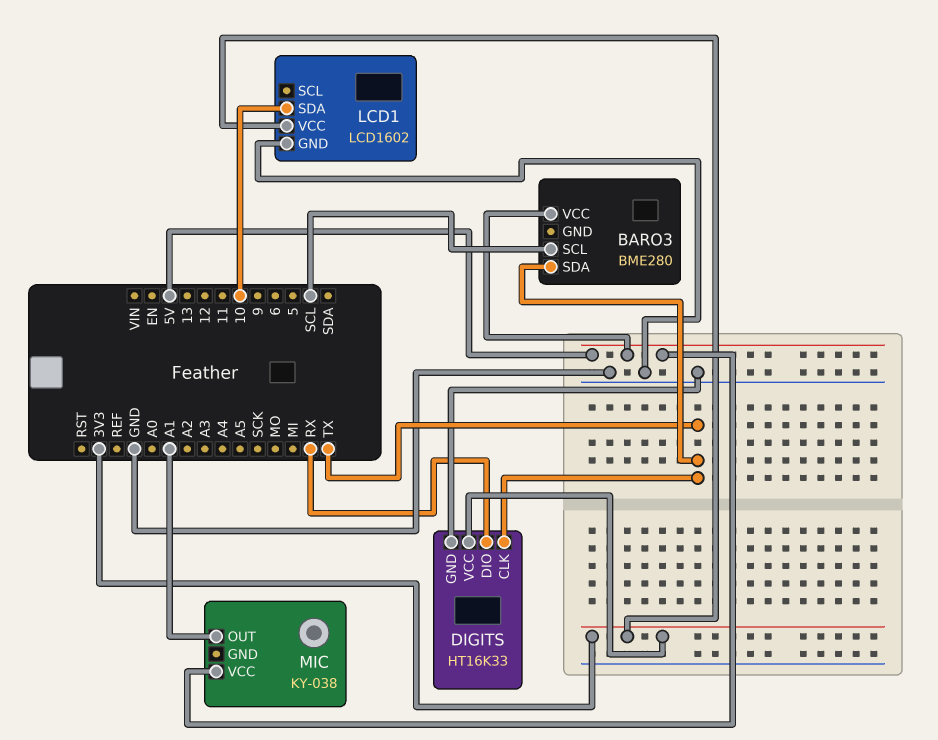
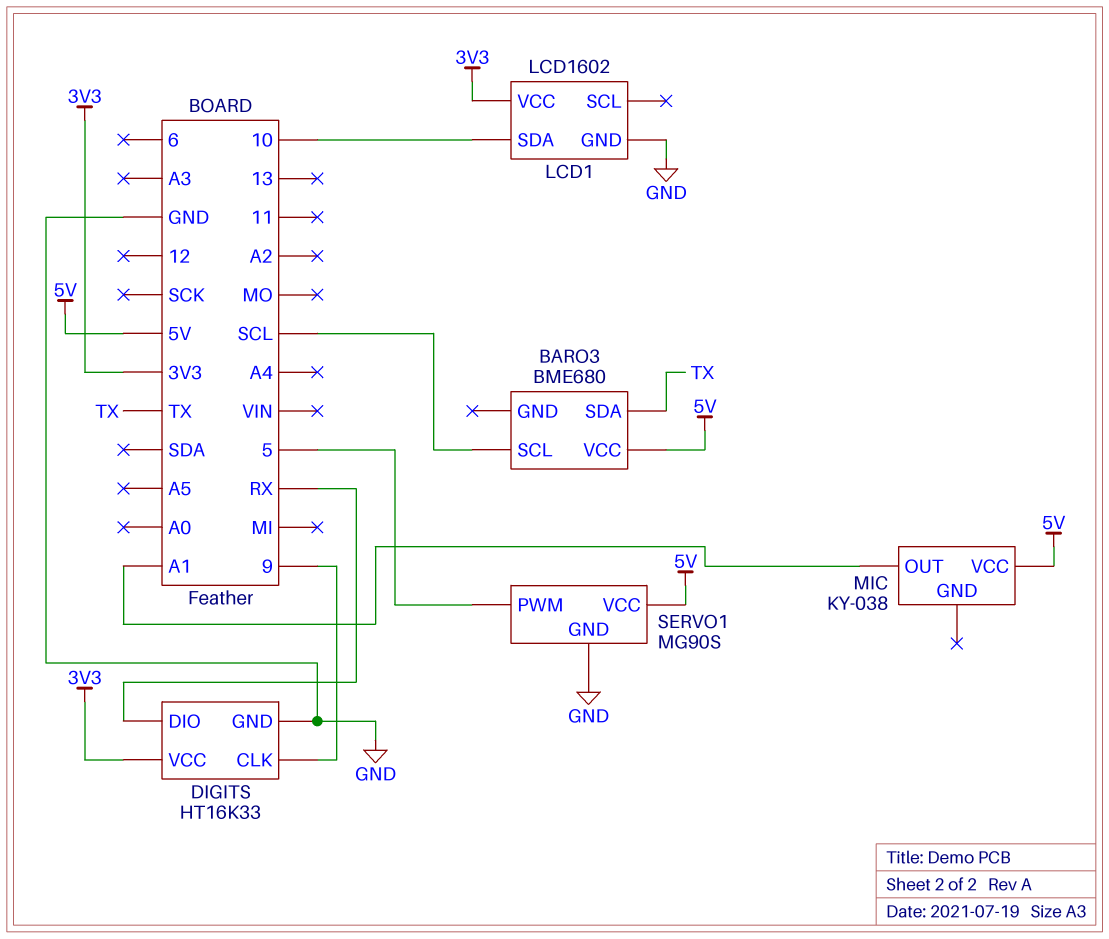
BARO3: BME280 -> BME680
DIGITS pin CLK: TX -> 9
SERVO1: none -> MG90S
SERVO1 pin GND: none -> GND
SERVO1 pin PWM: none -> 5
SERVO1 pin VCC: none -> 5V

